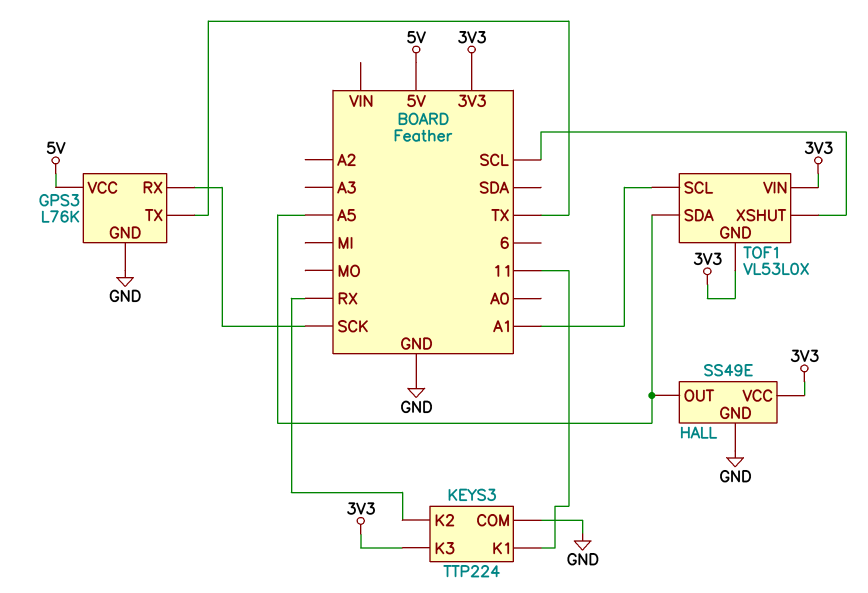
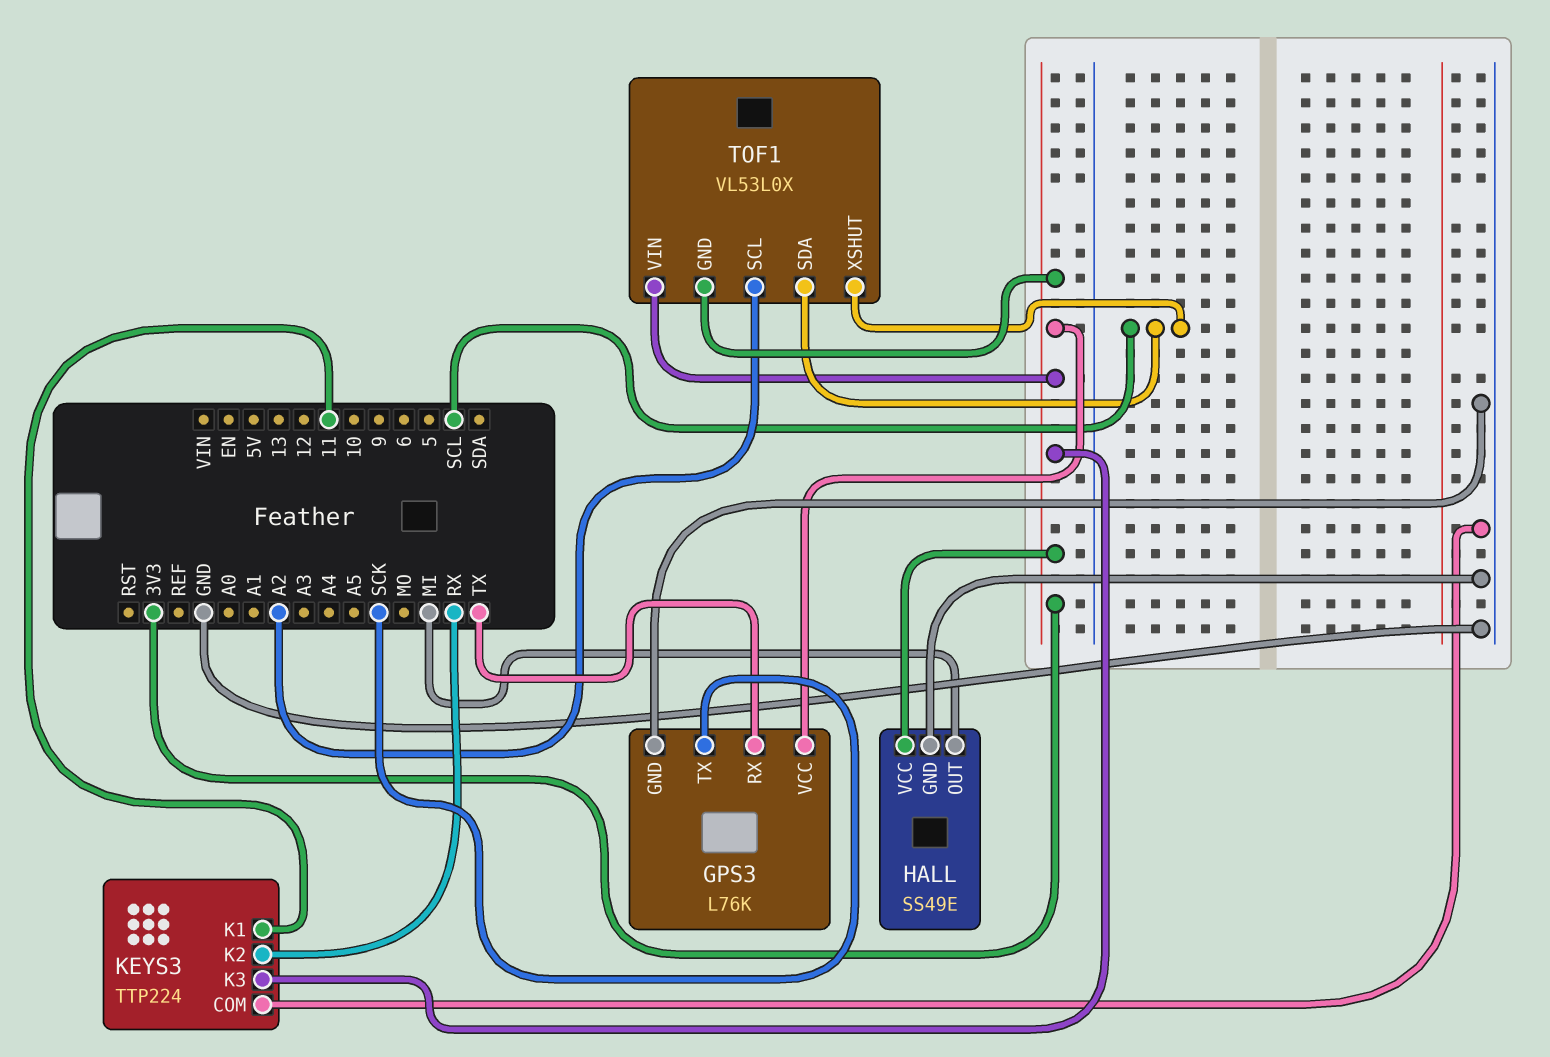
GPS3 pin RX: SCK -> TX
GPS3 pin TX: TX -> SCK
GPS3 pin VCC: 5V -> 3V3
HALL pin OUT: A5 -> MI
TOF1 pin SCL: A1 -> A2
TOF1 pin SDA: A5 -> SCL

